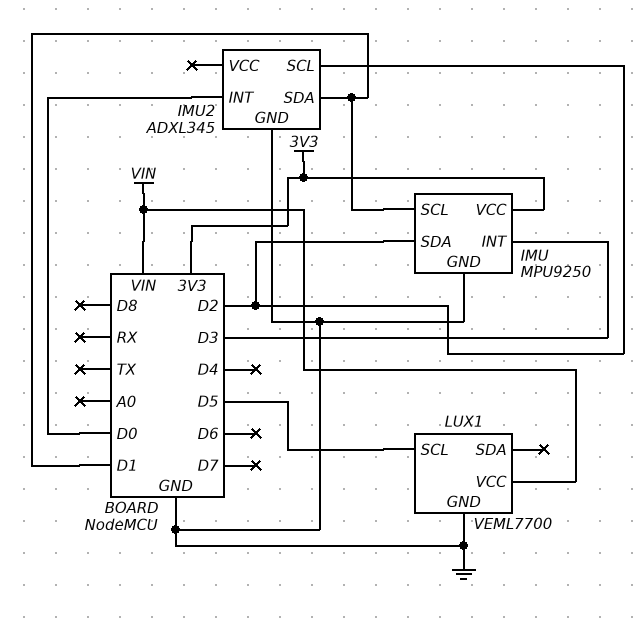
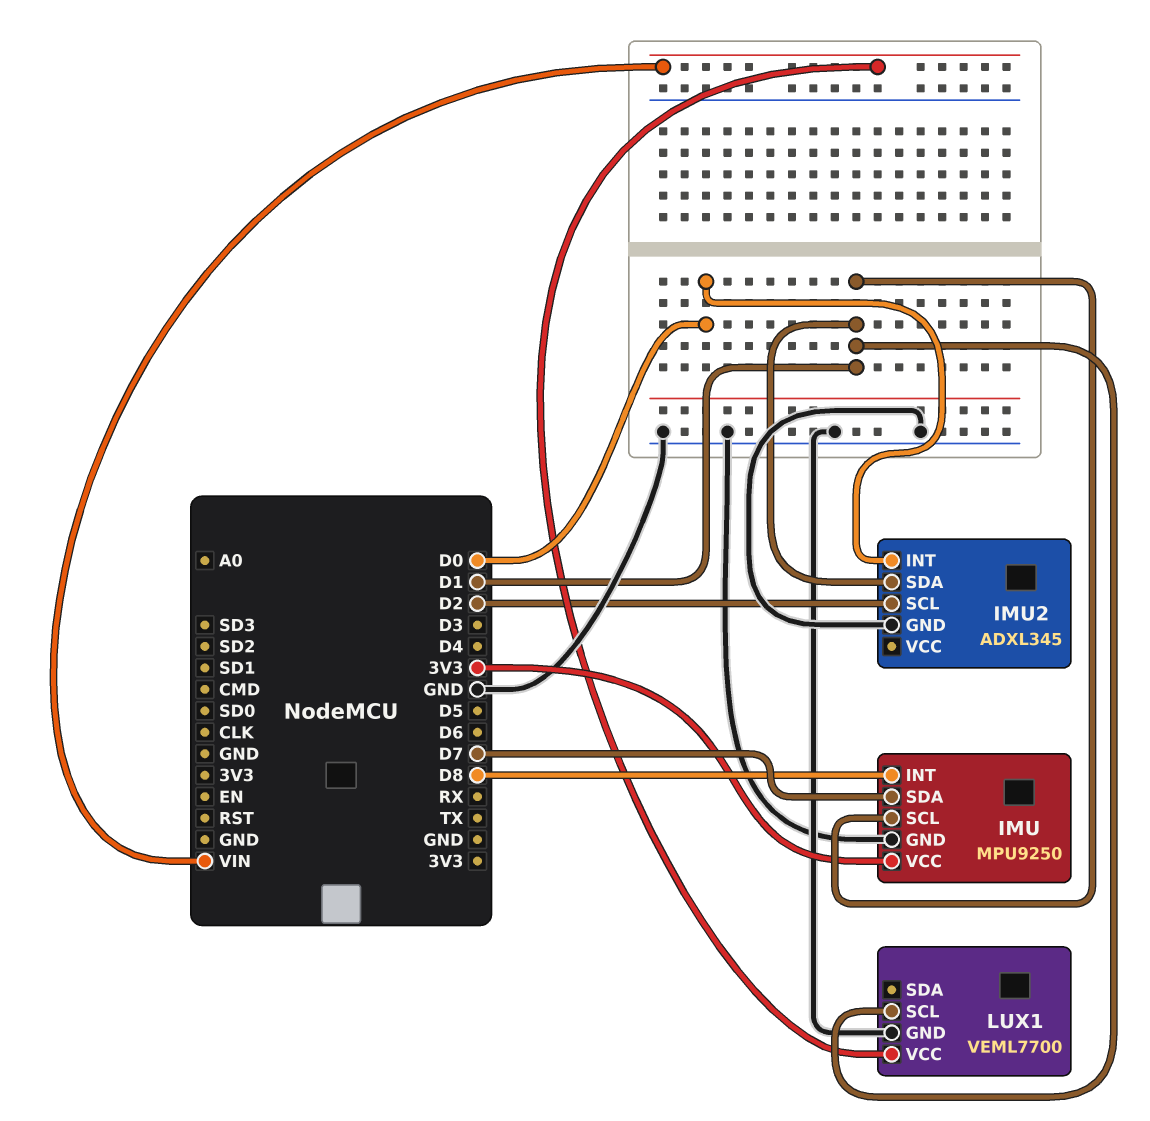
IMU pin INT: D3 -> D8
IMU pin SDA: D2 -> D7
LUX1 pin SCL: D5 -> D1

